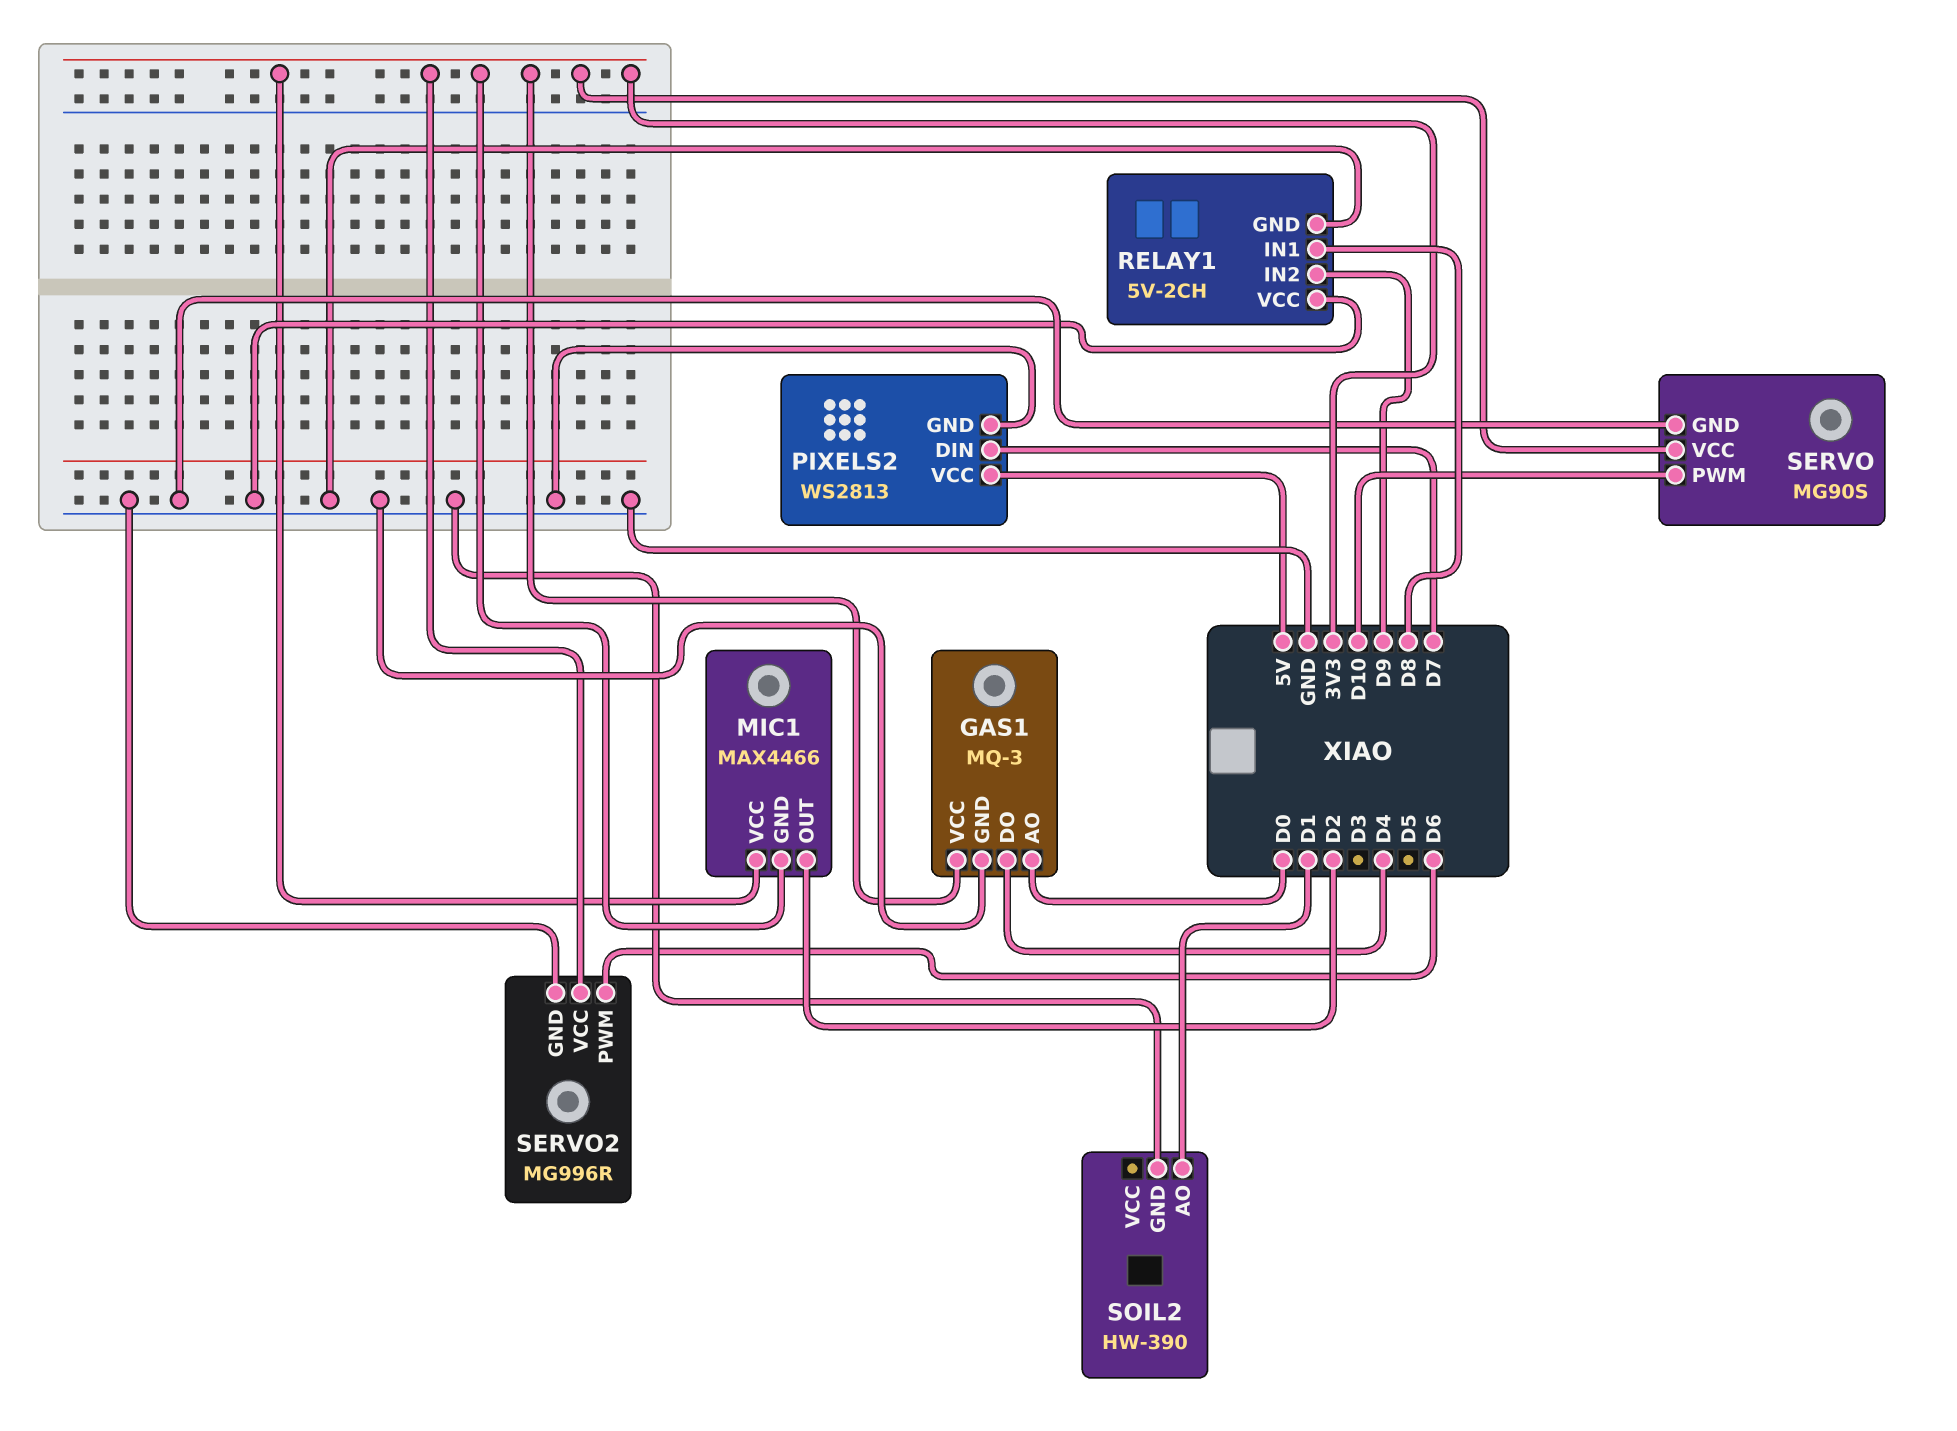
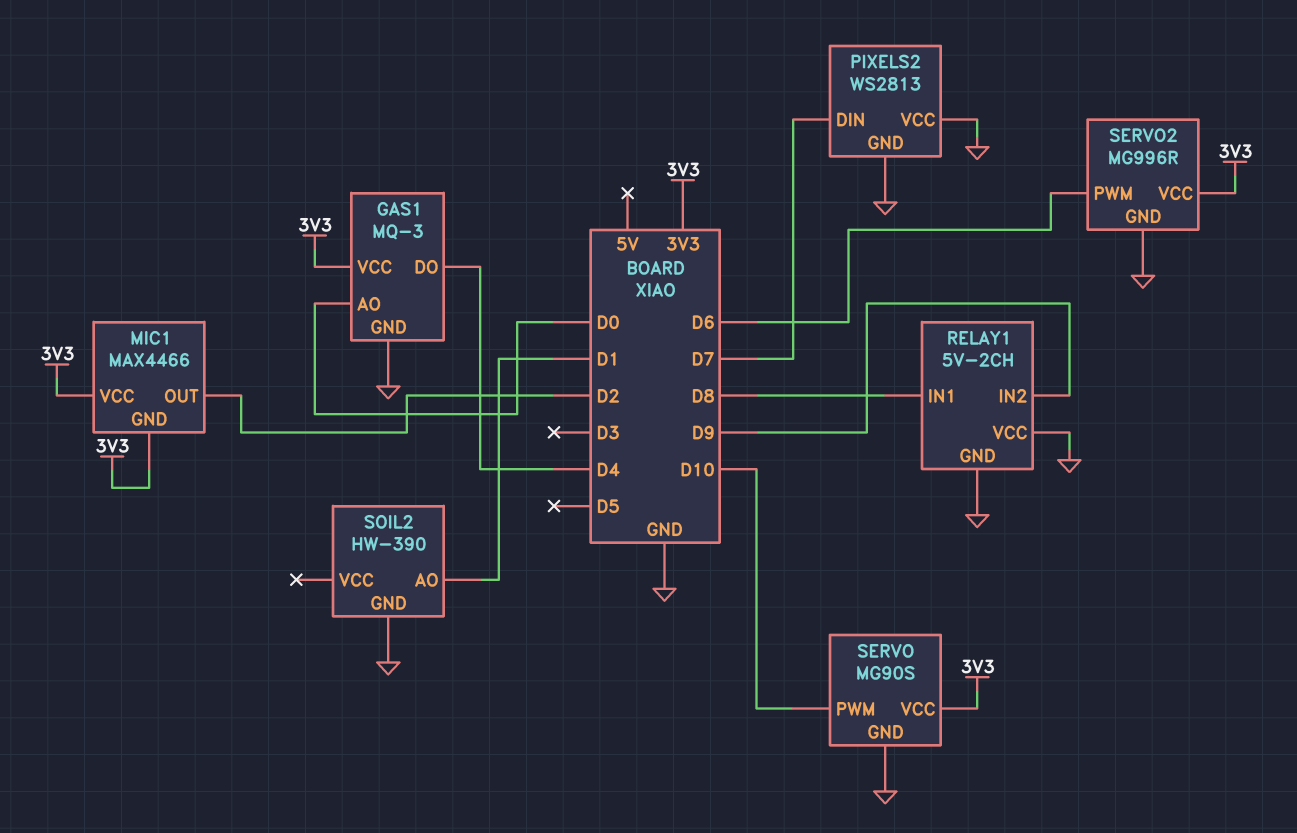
PIXELS2 pin VCC: 5V -> GND

